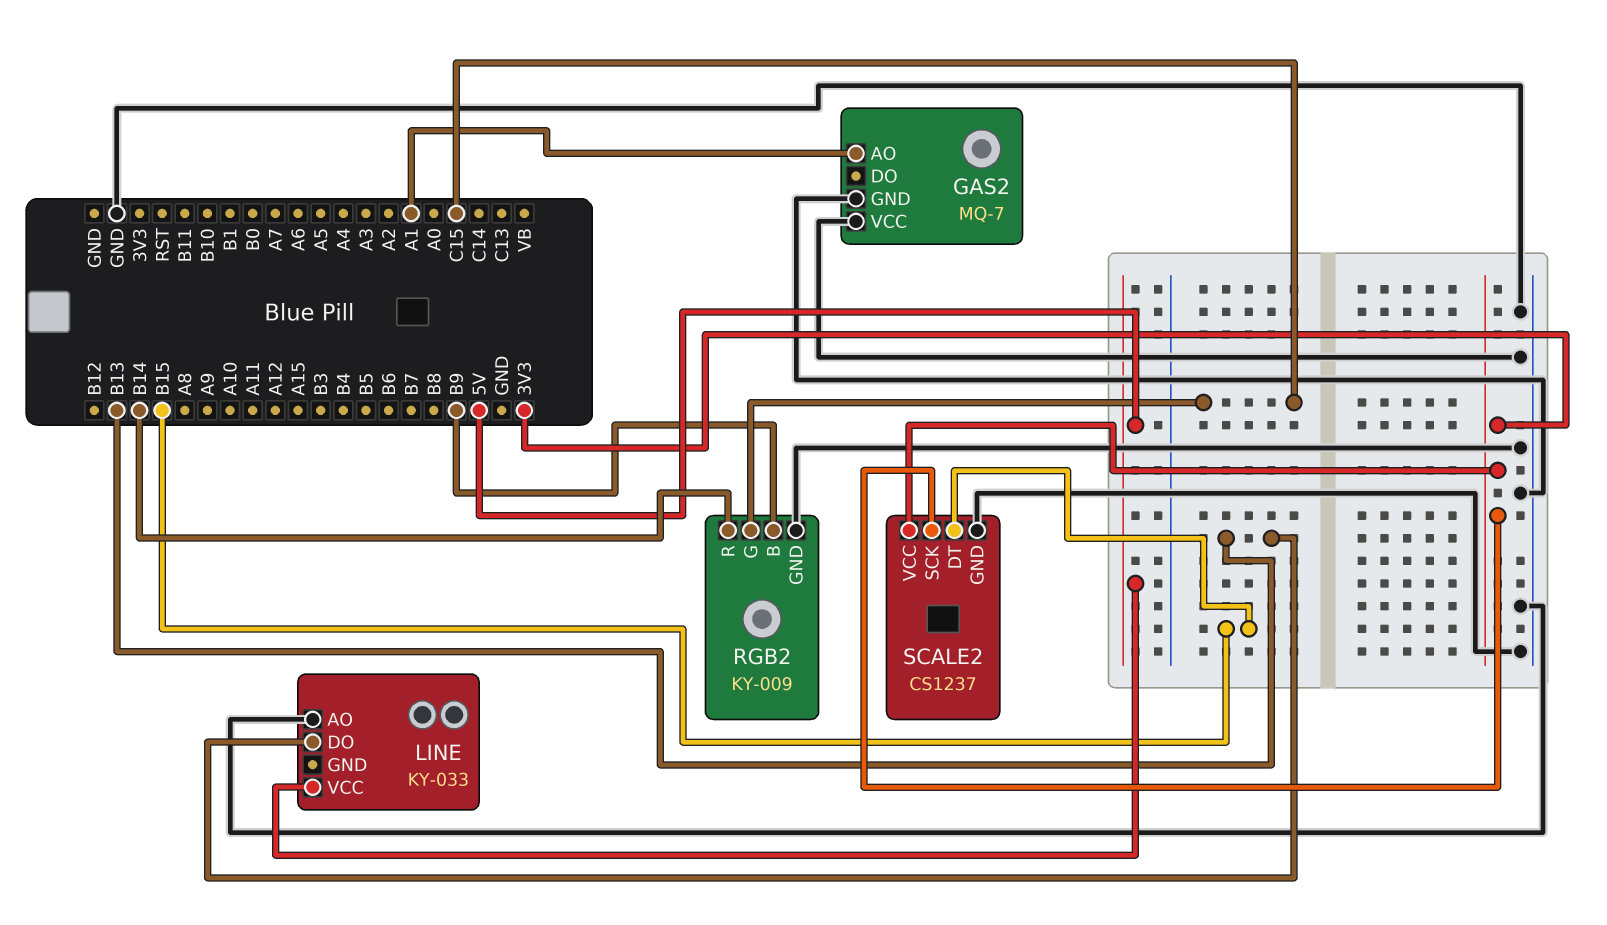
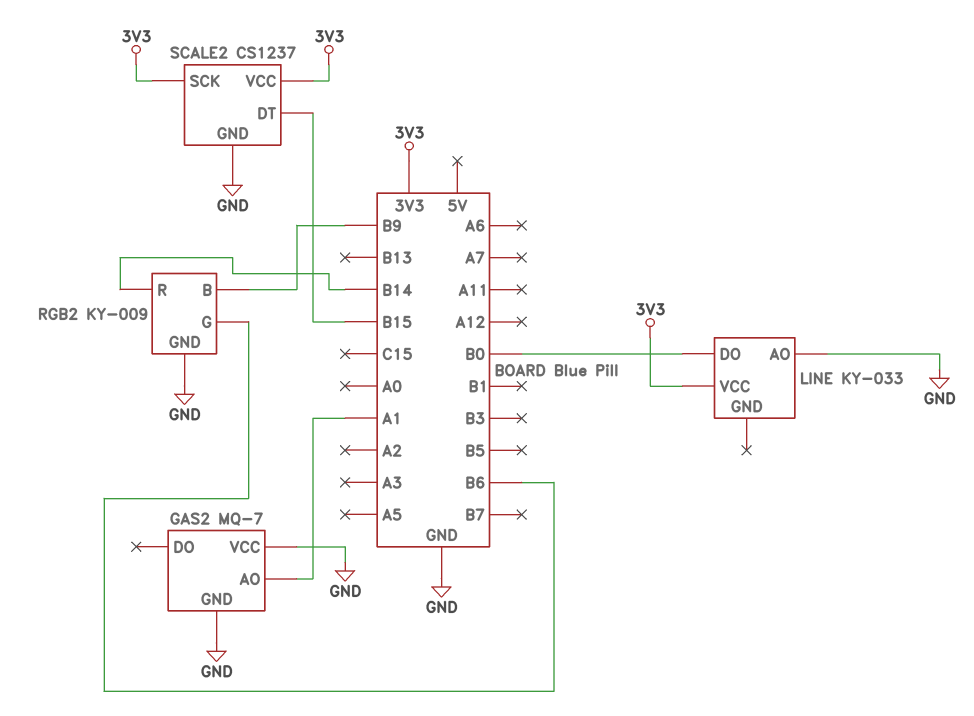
LINE pin DO: B13 -> B0
LINE pin VCC: 5V -> 3V3
RGB2 pin G: C15 -> B6

